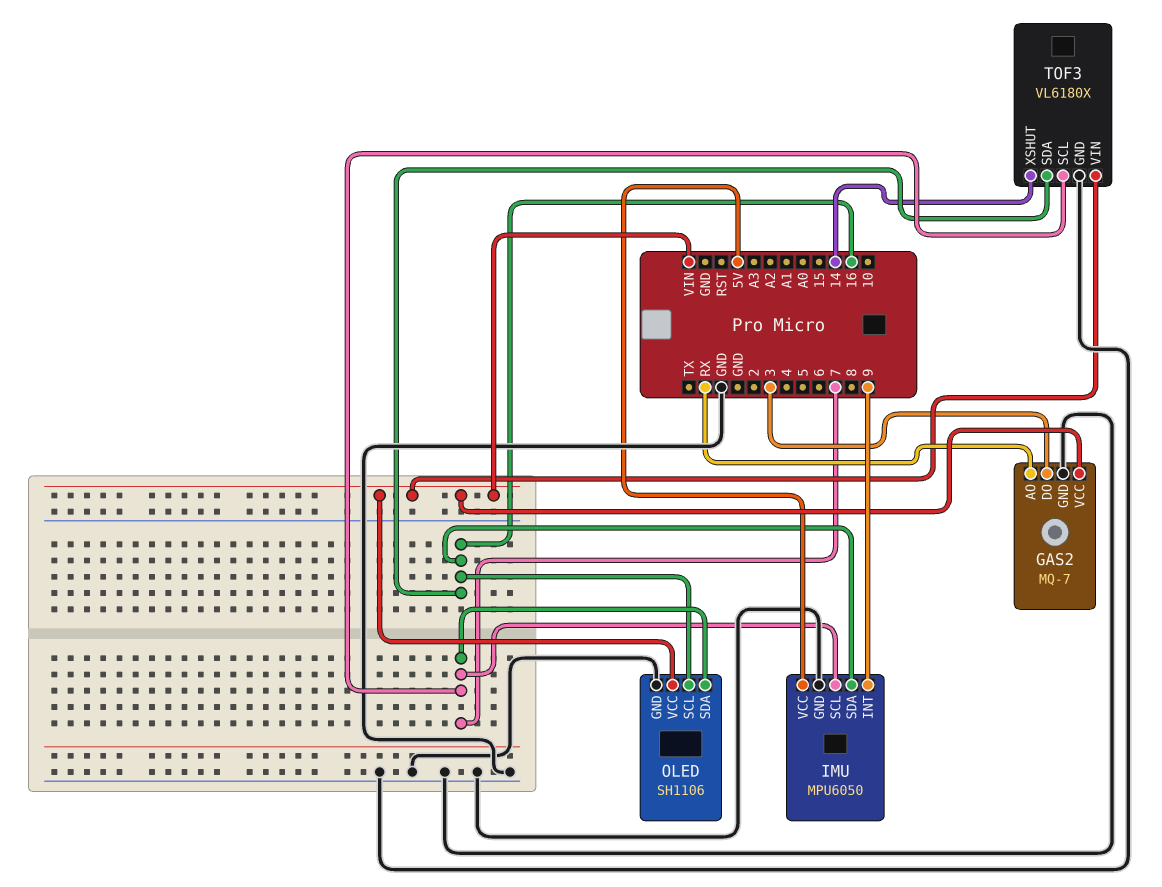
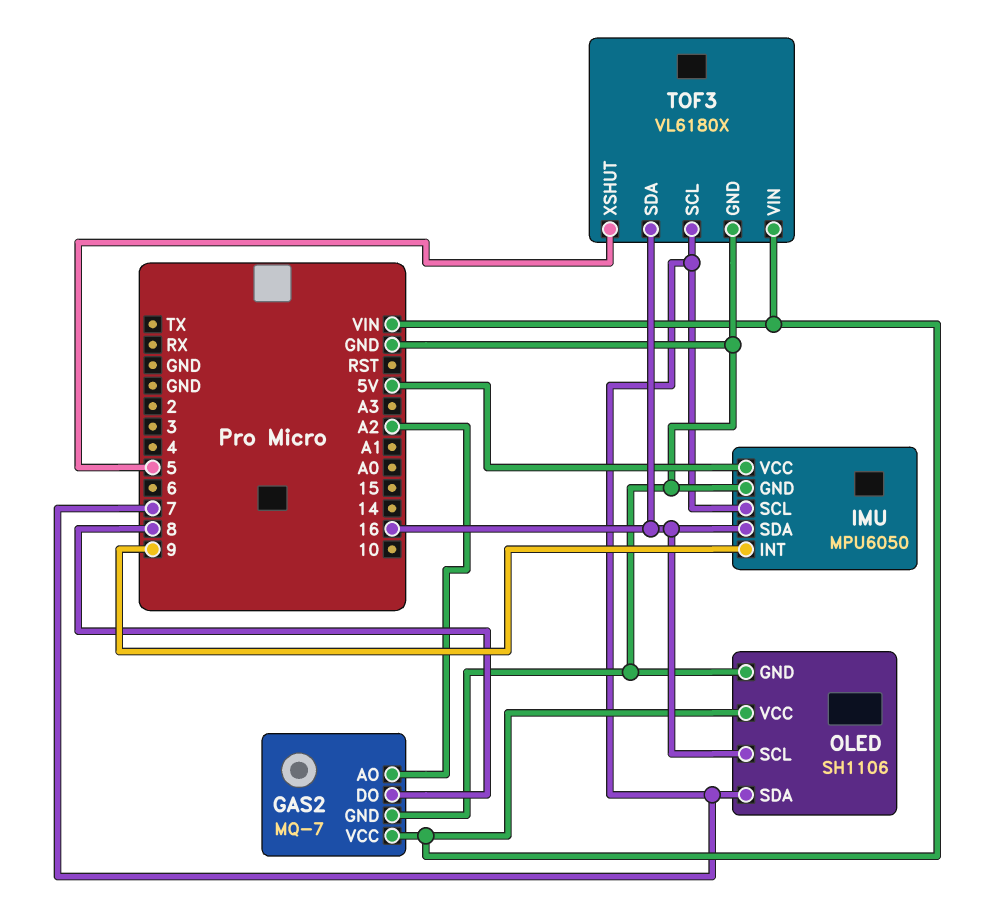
GAS2 pin AO: RX -> A2
GAS2 pin DO: 3 -> 8
TOF3 pin XSHUT: 14 -> 5

